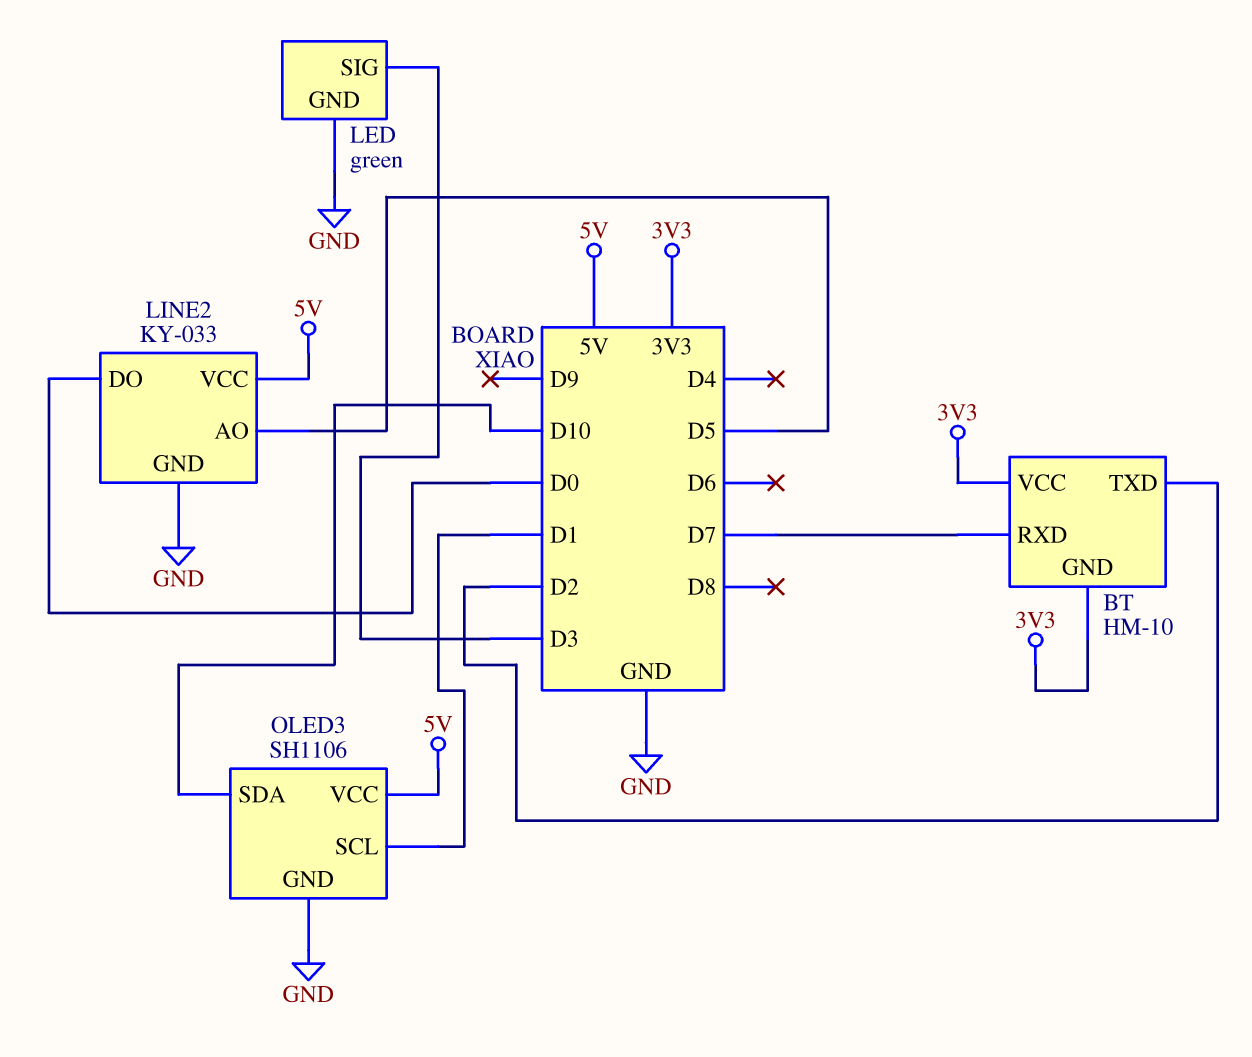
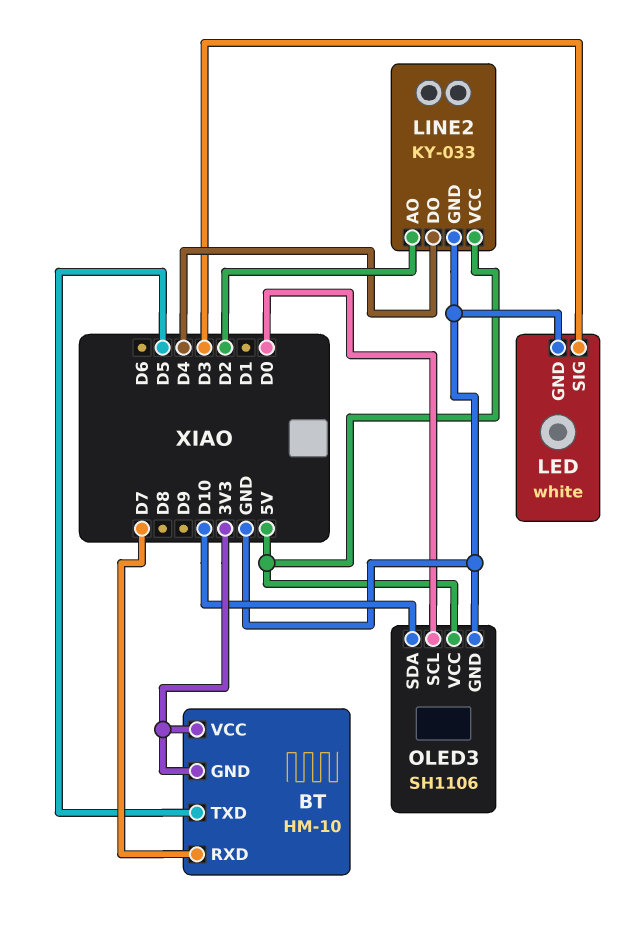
BT pin TXD: D2 -> D5
LED: green -> white
LINE2 pin AO: D5 -> D2
LINE2 pin DO: D0 -> D4
OLED3 pin SCL: D1 -> D0

